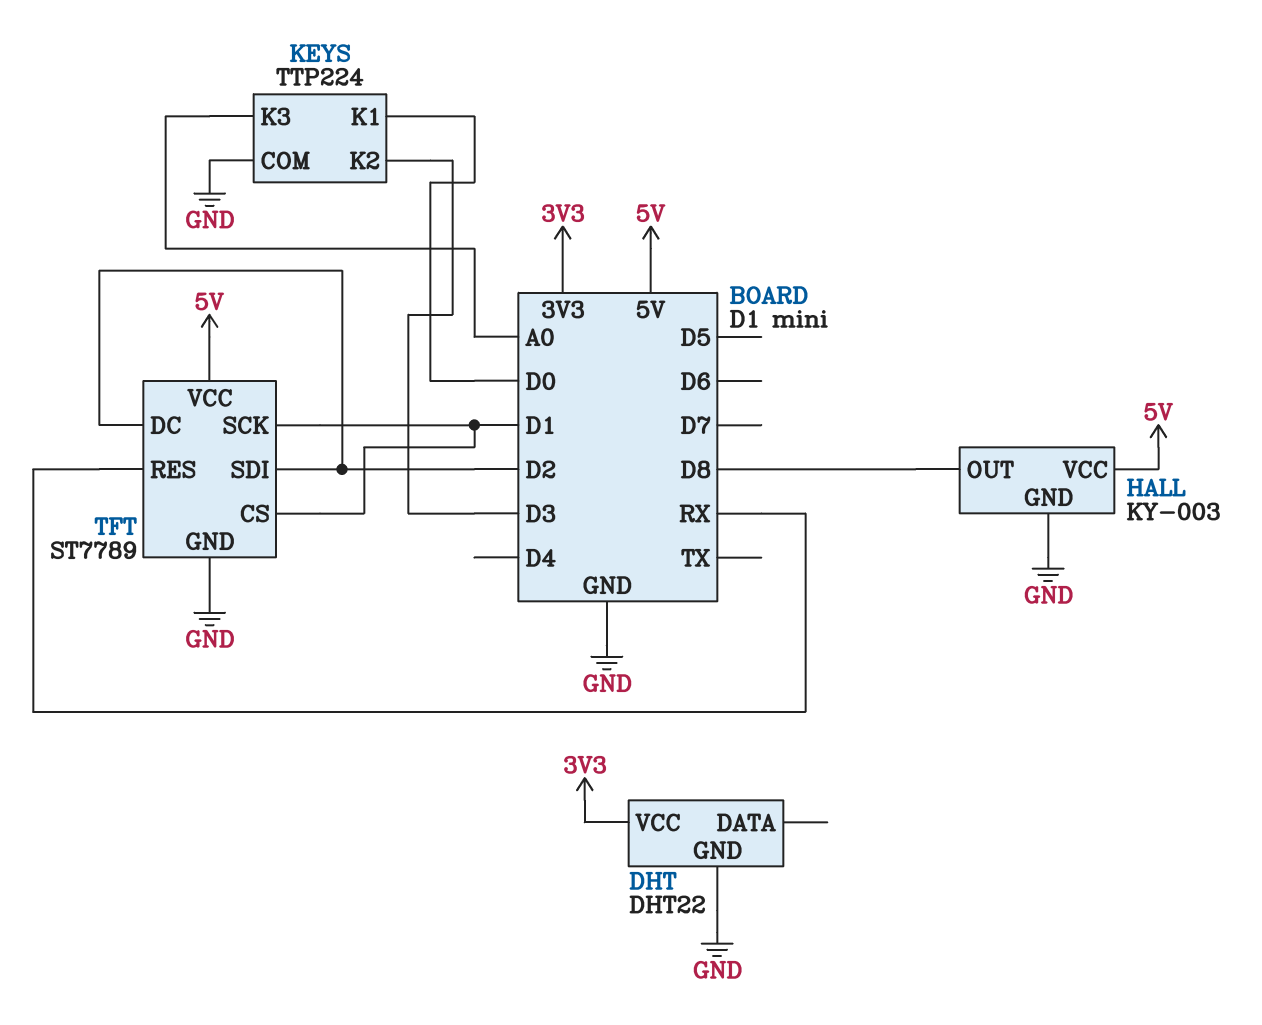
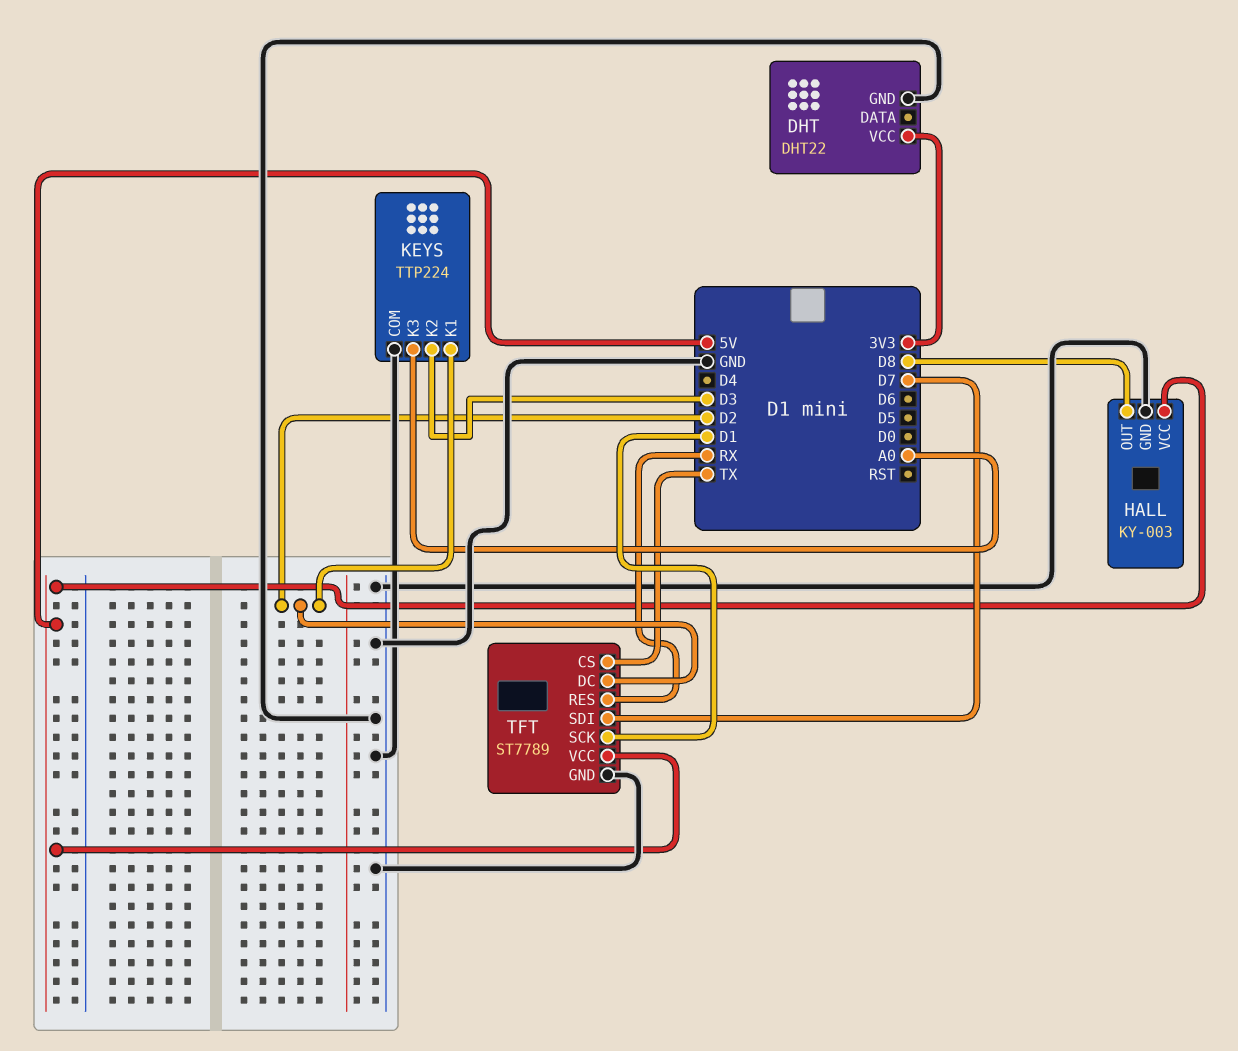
KEYS pin K1: D0 -> D2
TFT pin CS: D1 -> TX
TFT pin SDI: D2 -> D7

